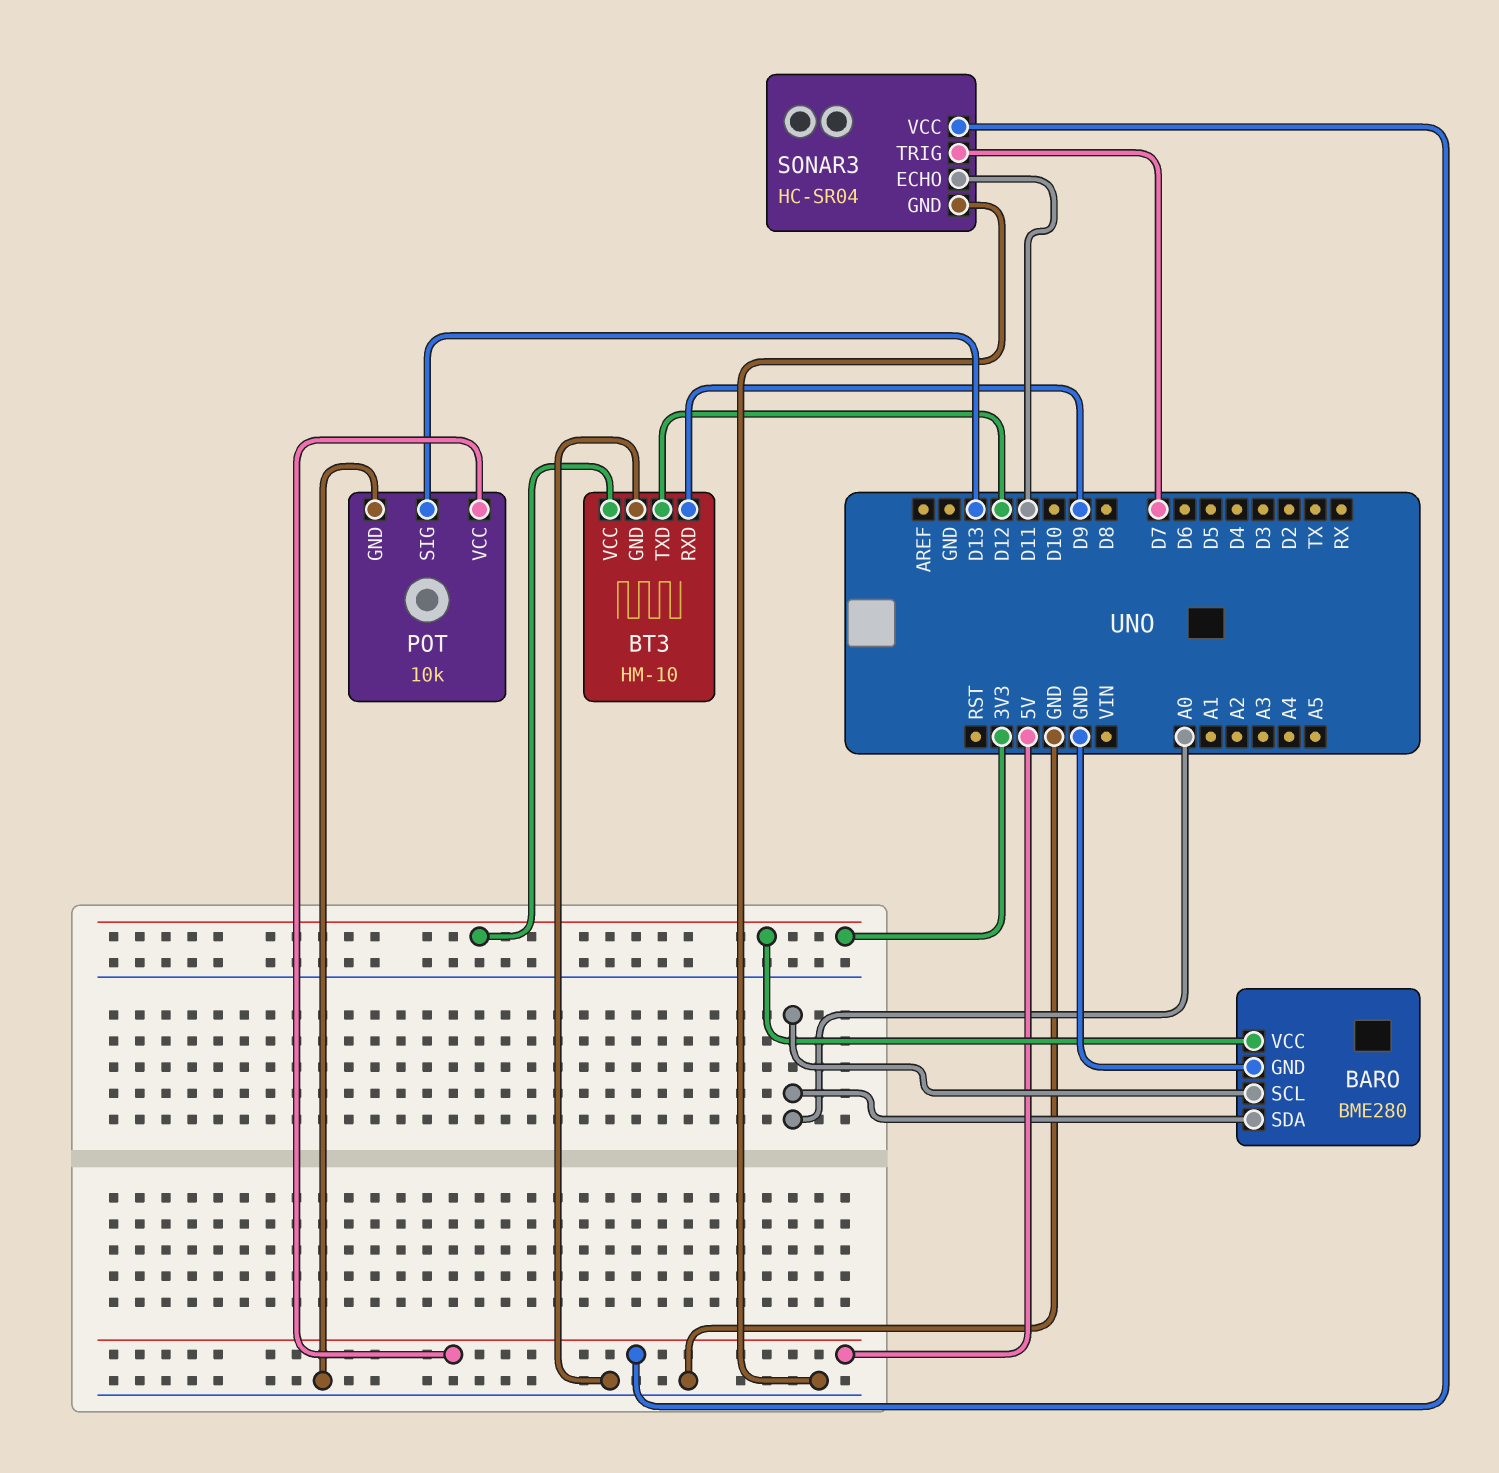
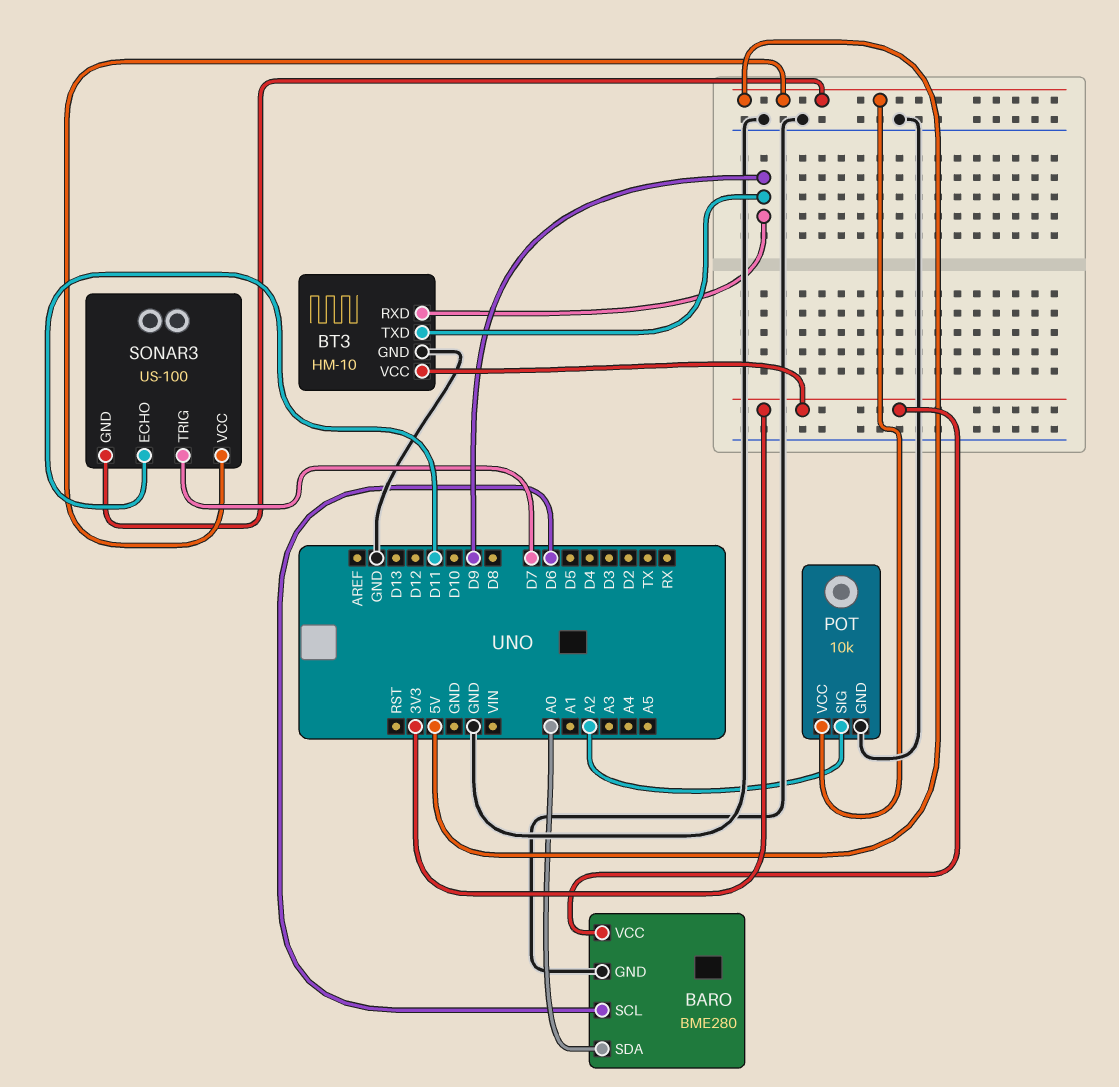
BARO pin SCL: A0 -> D6
BT3 pin TXD: D12 -> D9
POT pin SIG: D13 -> A2
SONAR3: HC-SR04 -> US-100
SONAR3 pin GND: GND -> 5V

